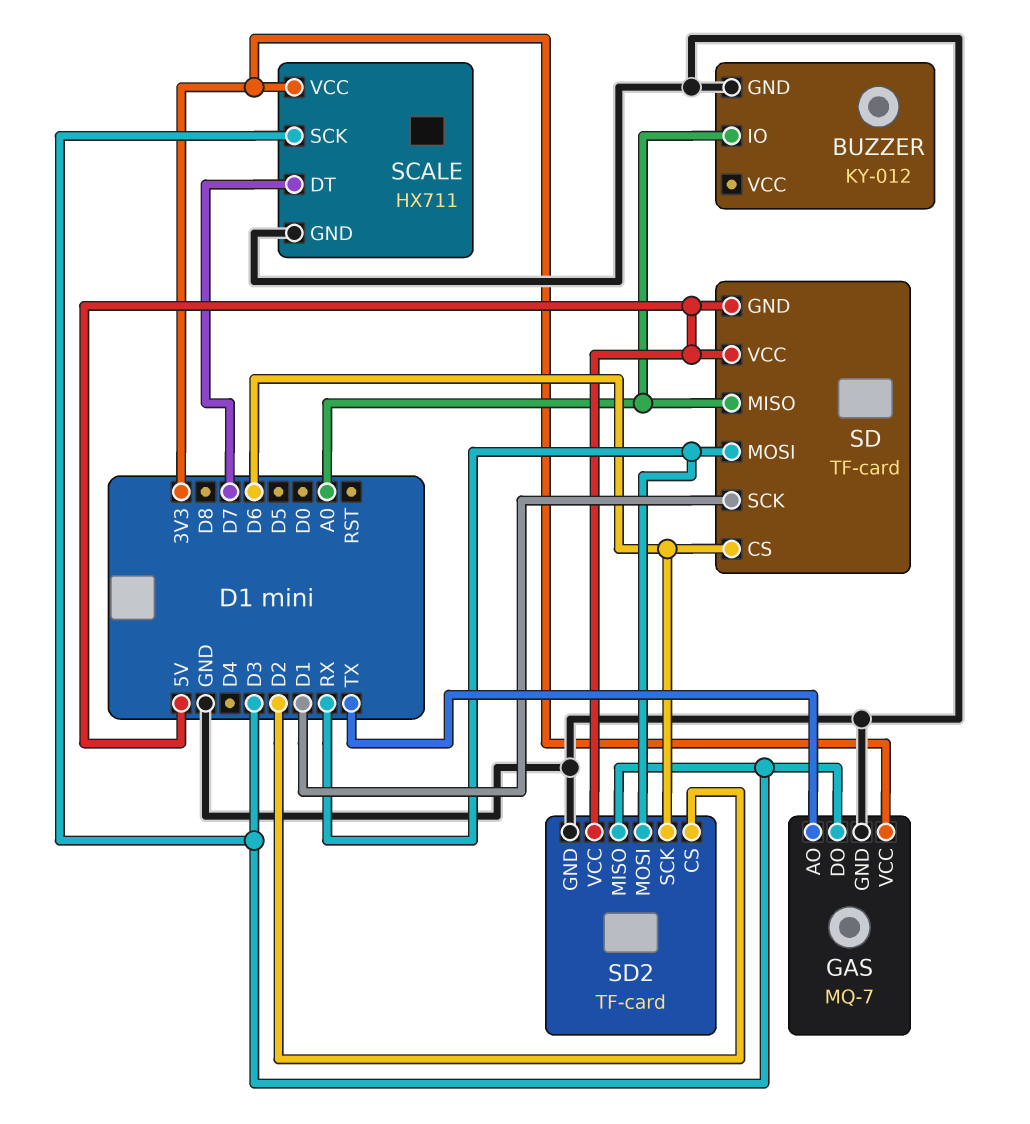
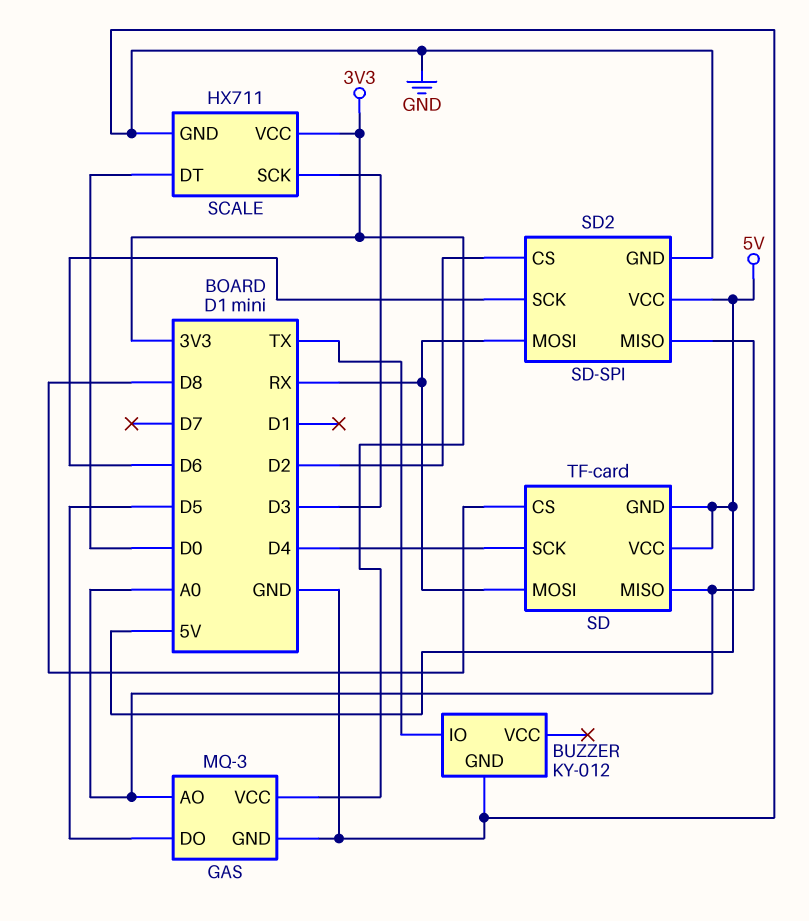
BUZZER pin IO: A0 -> TX
GAS: MQ-7 -> MQ-3
GAS pin AO: TX -> A0
GAS pin DO: D3 -> D5
SCALE pin DT: D7 -> D0
SD pin CS: D6 -> D8
SD pin SCK: D1 -> D4
SD2: TF-card -> SD-SPI
SD2 pin MISO: D3 -> A0

